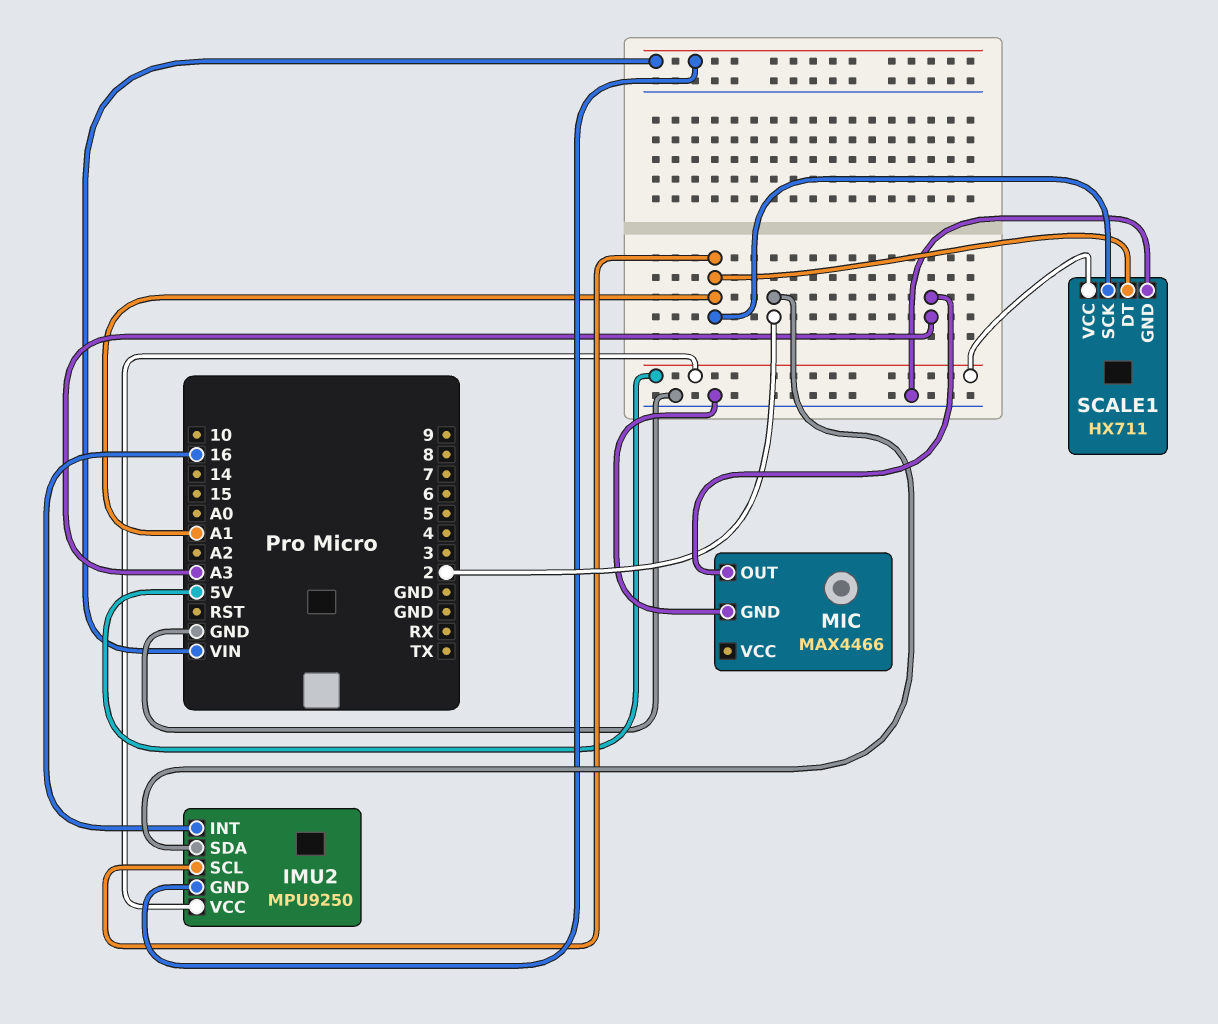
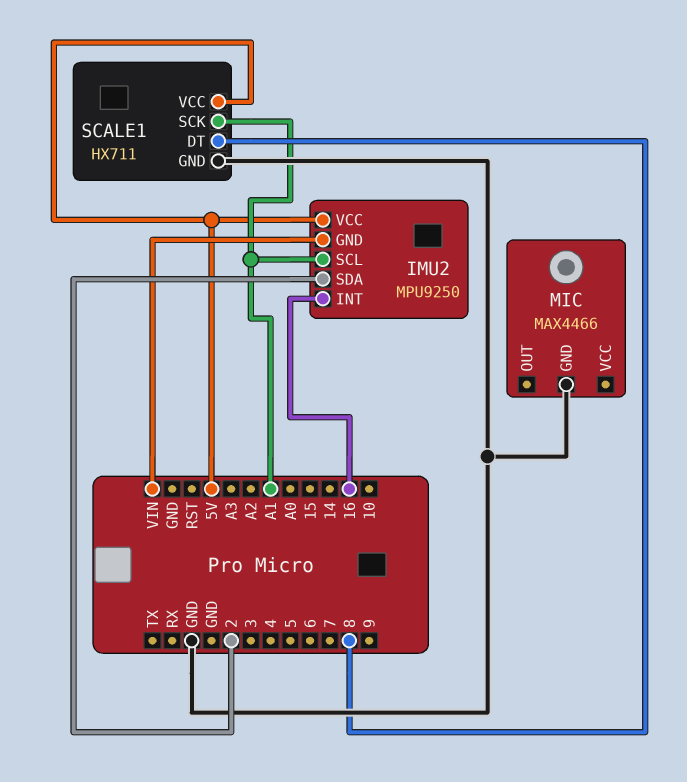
MIC pin OUT: A3 -> none
SCALE1 pin DT: A1 -> 8

